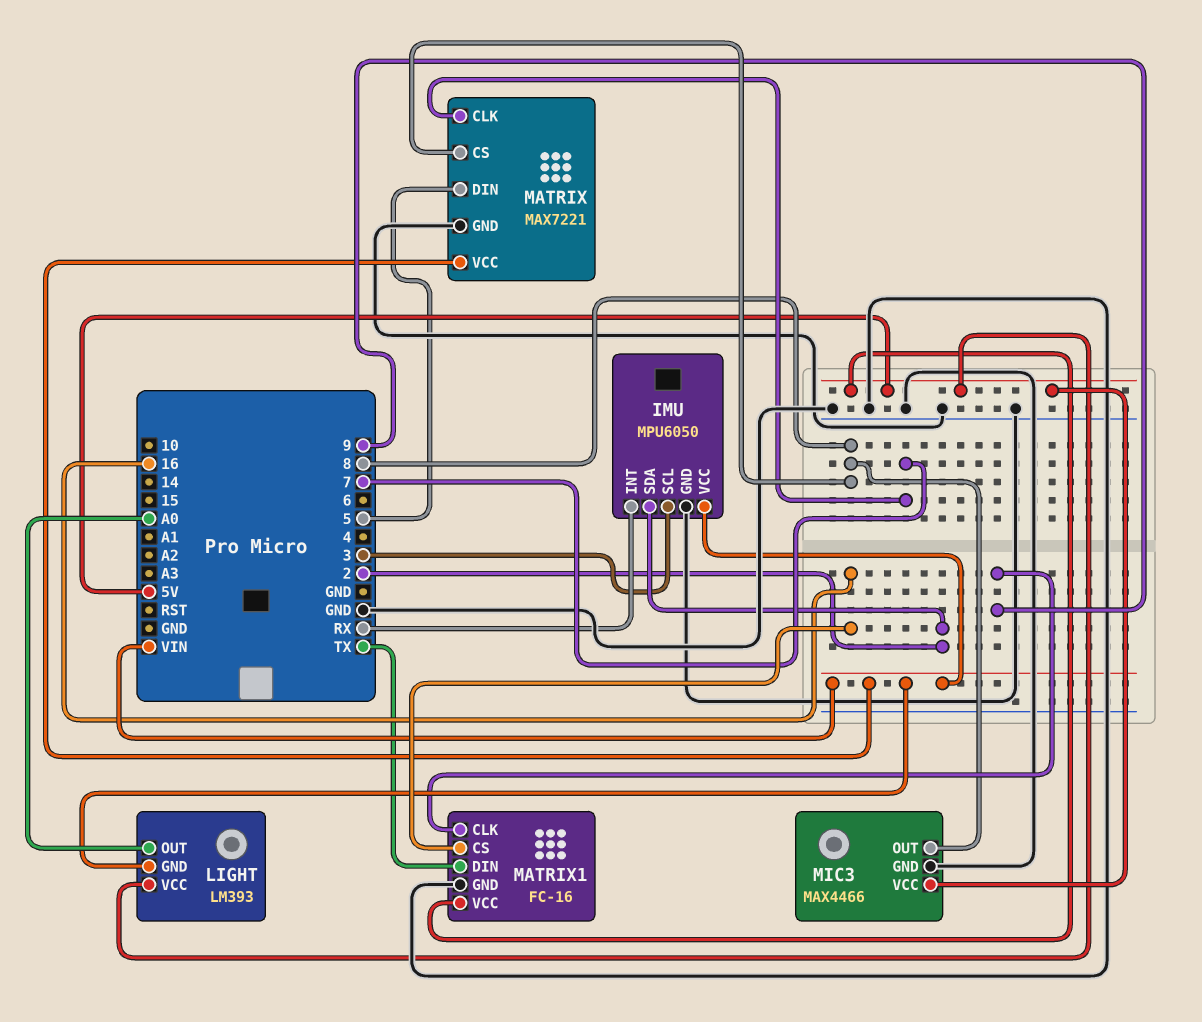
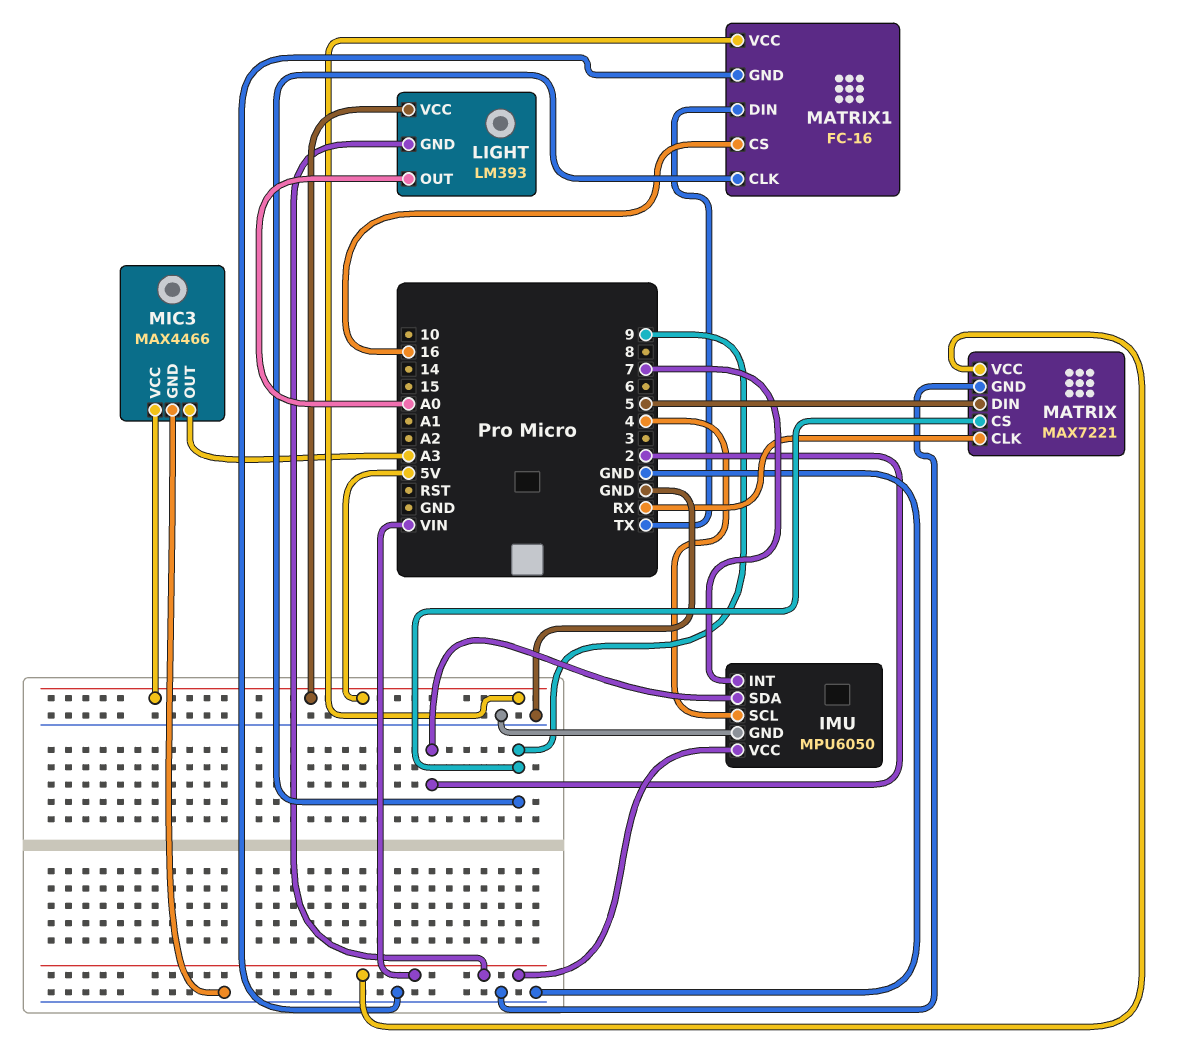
IMU pin INT: RX -> 7
IMU pin SCL: 3 -> 4
MATRIX pin CLK: 7 -> RX
MATRIX pin CS: 8 -> 9
MIC3 pin OUT: 8 -> A3

